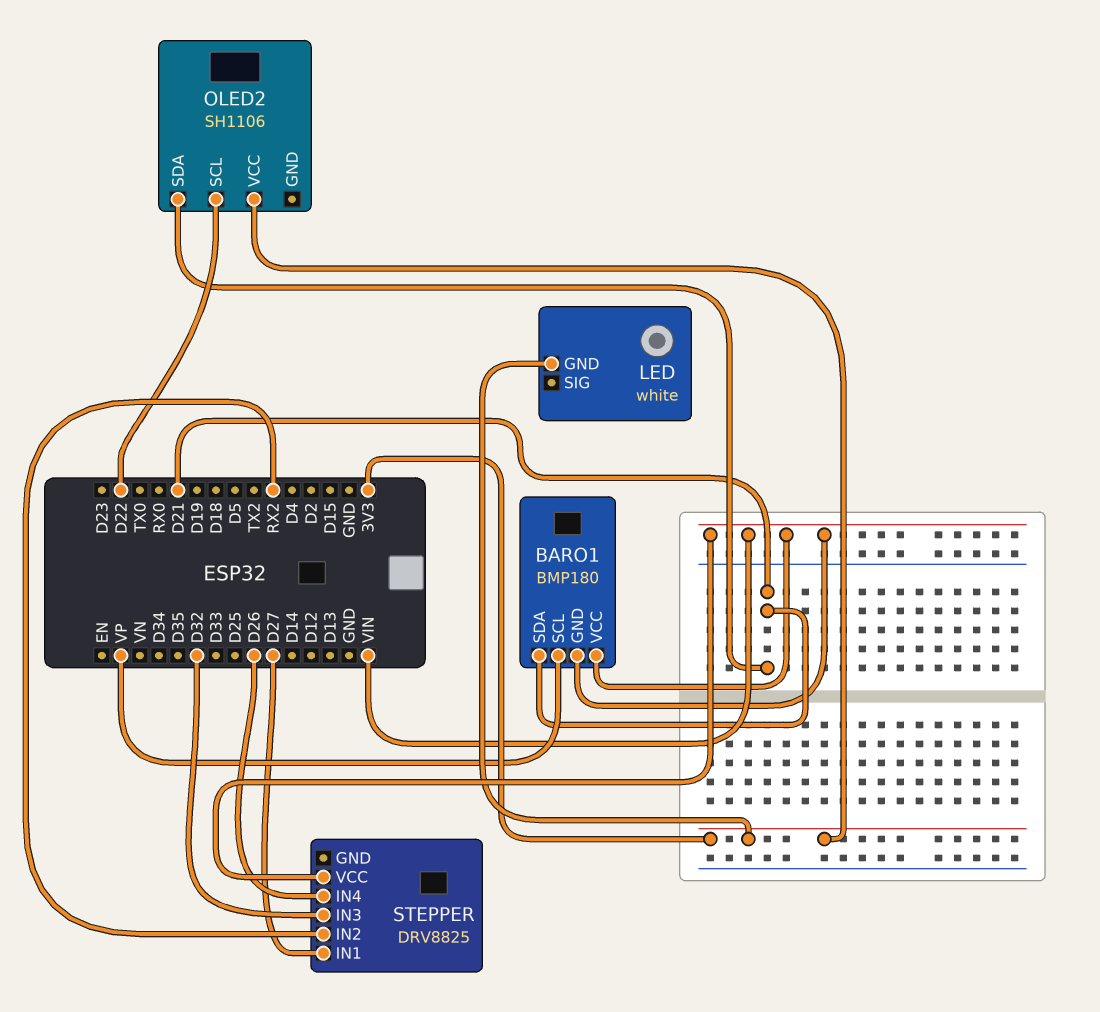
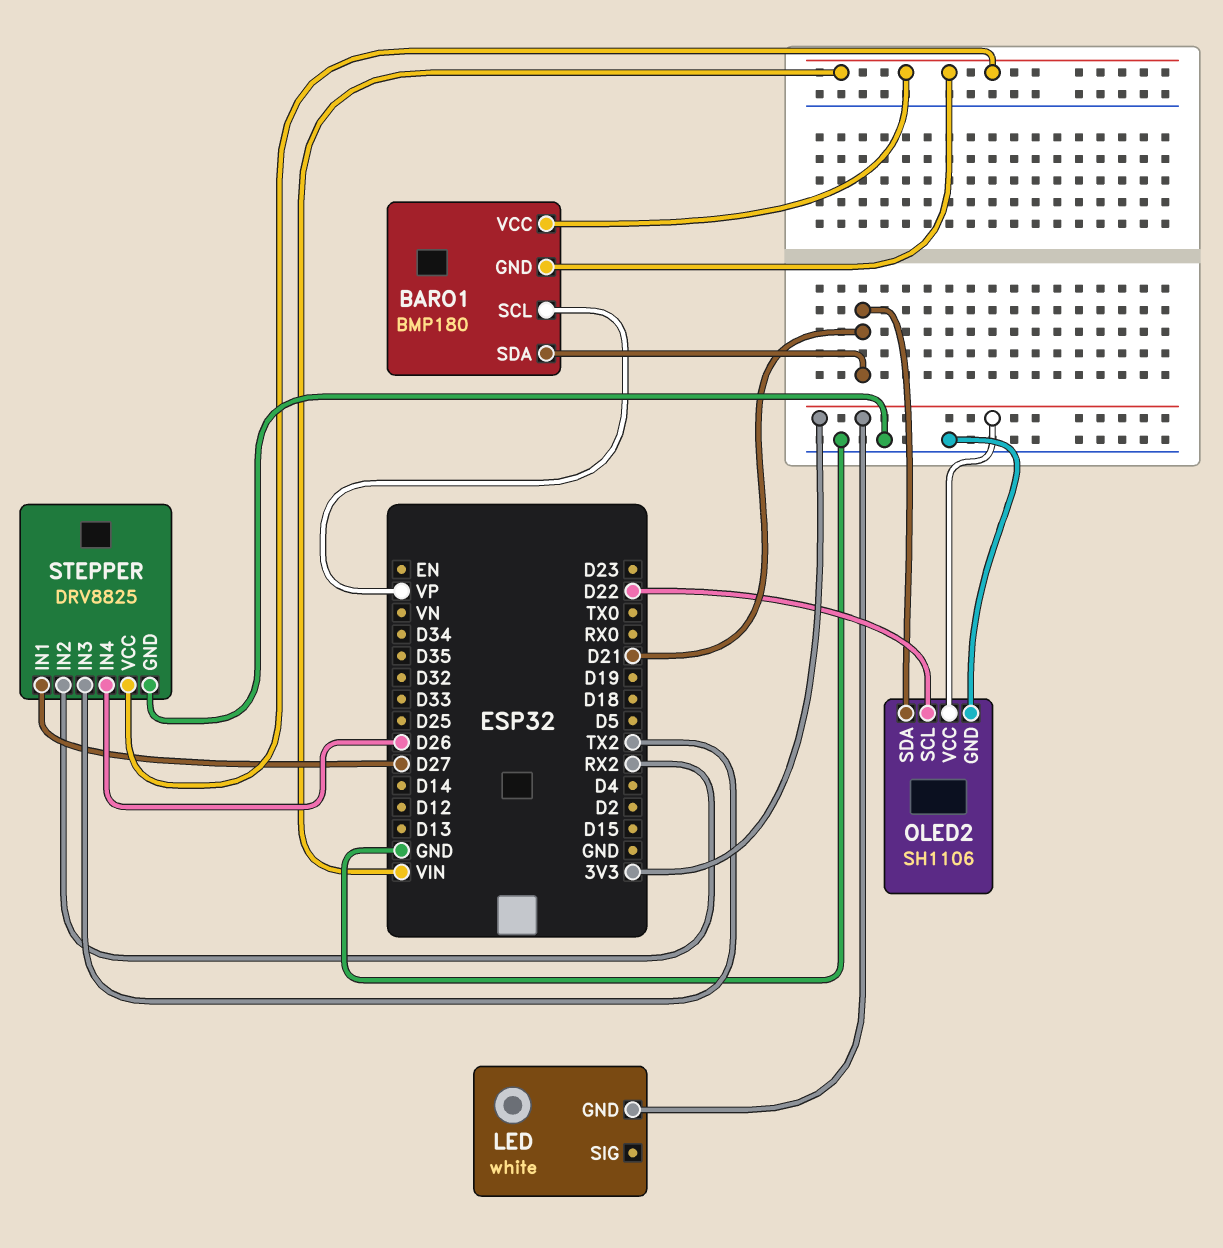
OLED2 pin GND: none -> GND
STEPPER pin GND: none -> GND
STEPPER pin IN3: D32 -> TX2

